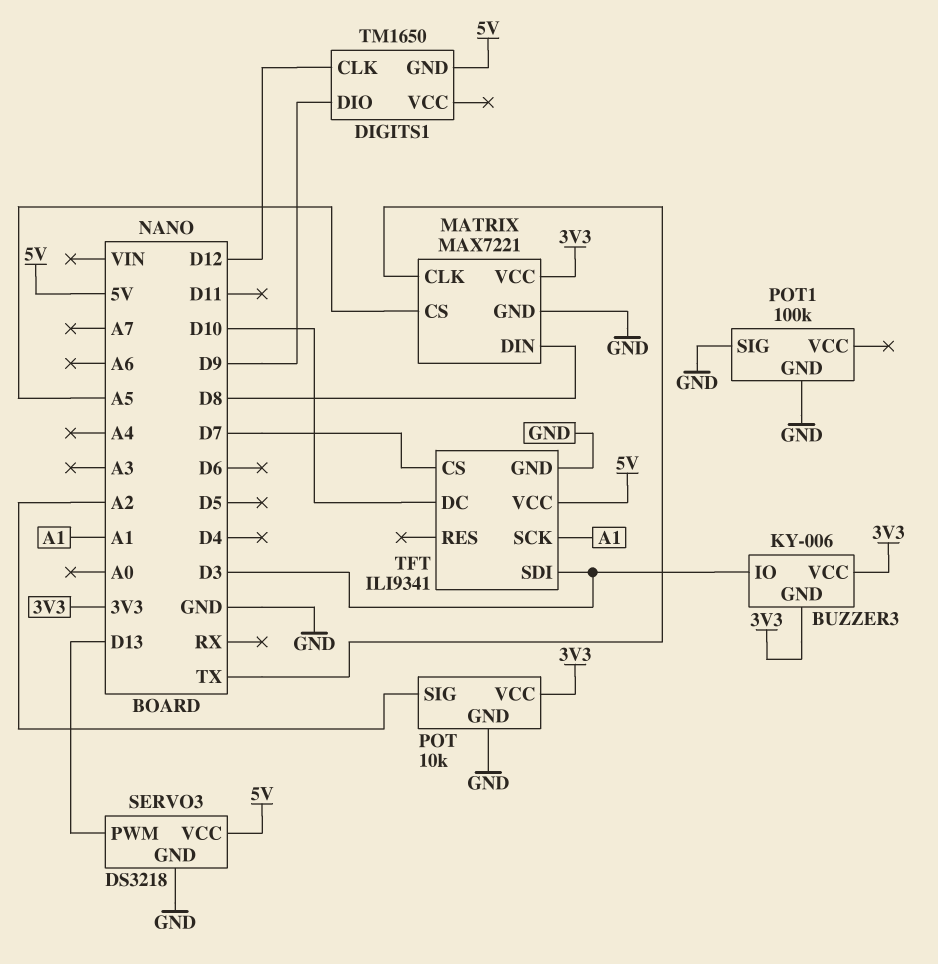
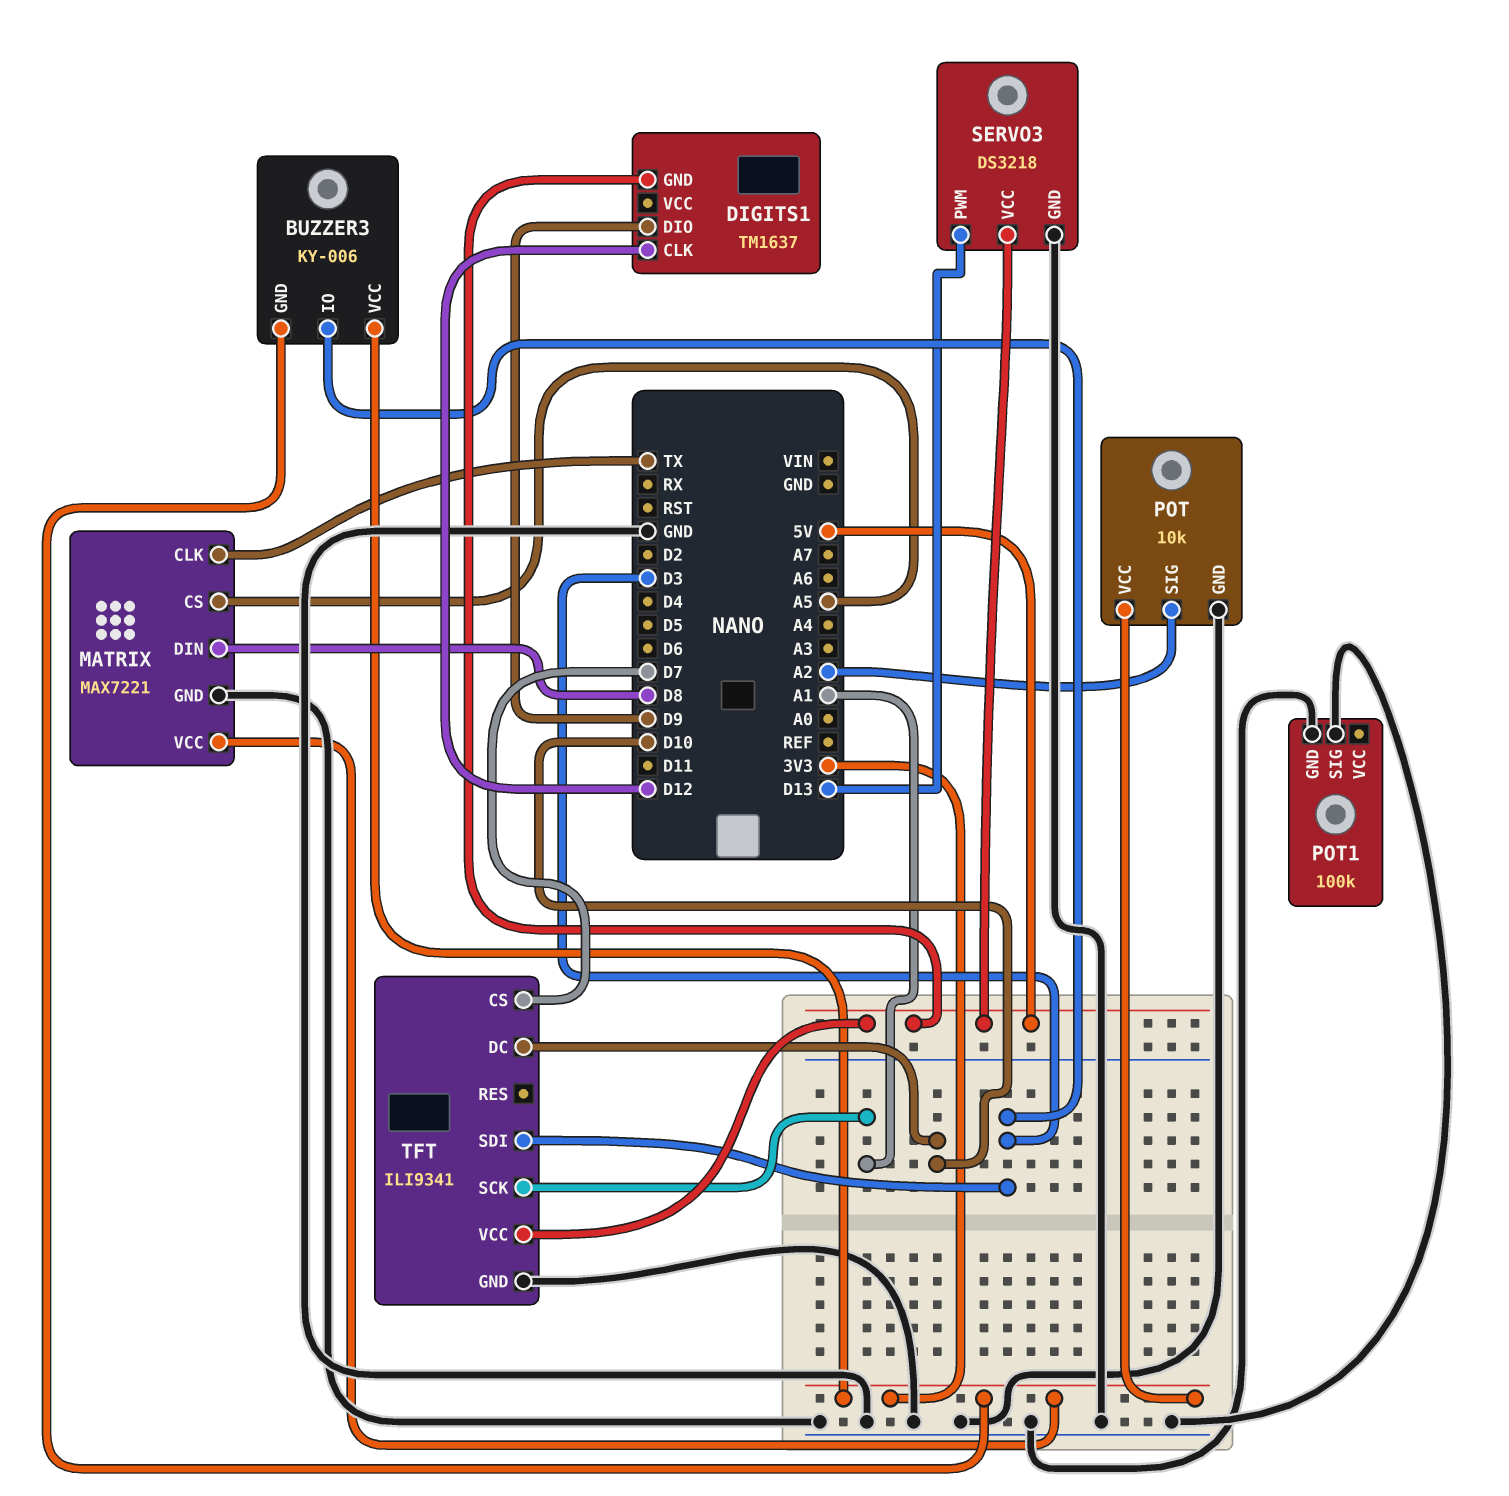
DIGITS1: TM1650 -> TM1637

